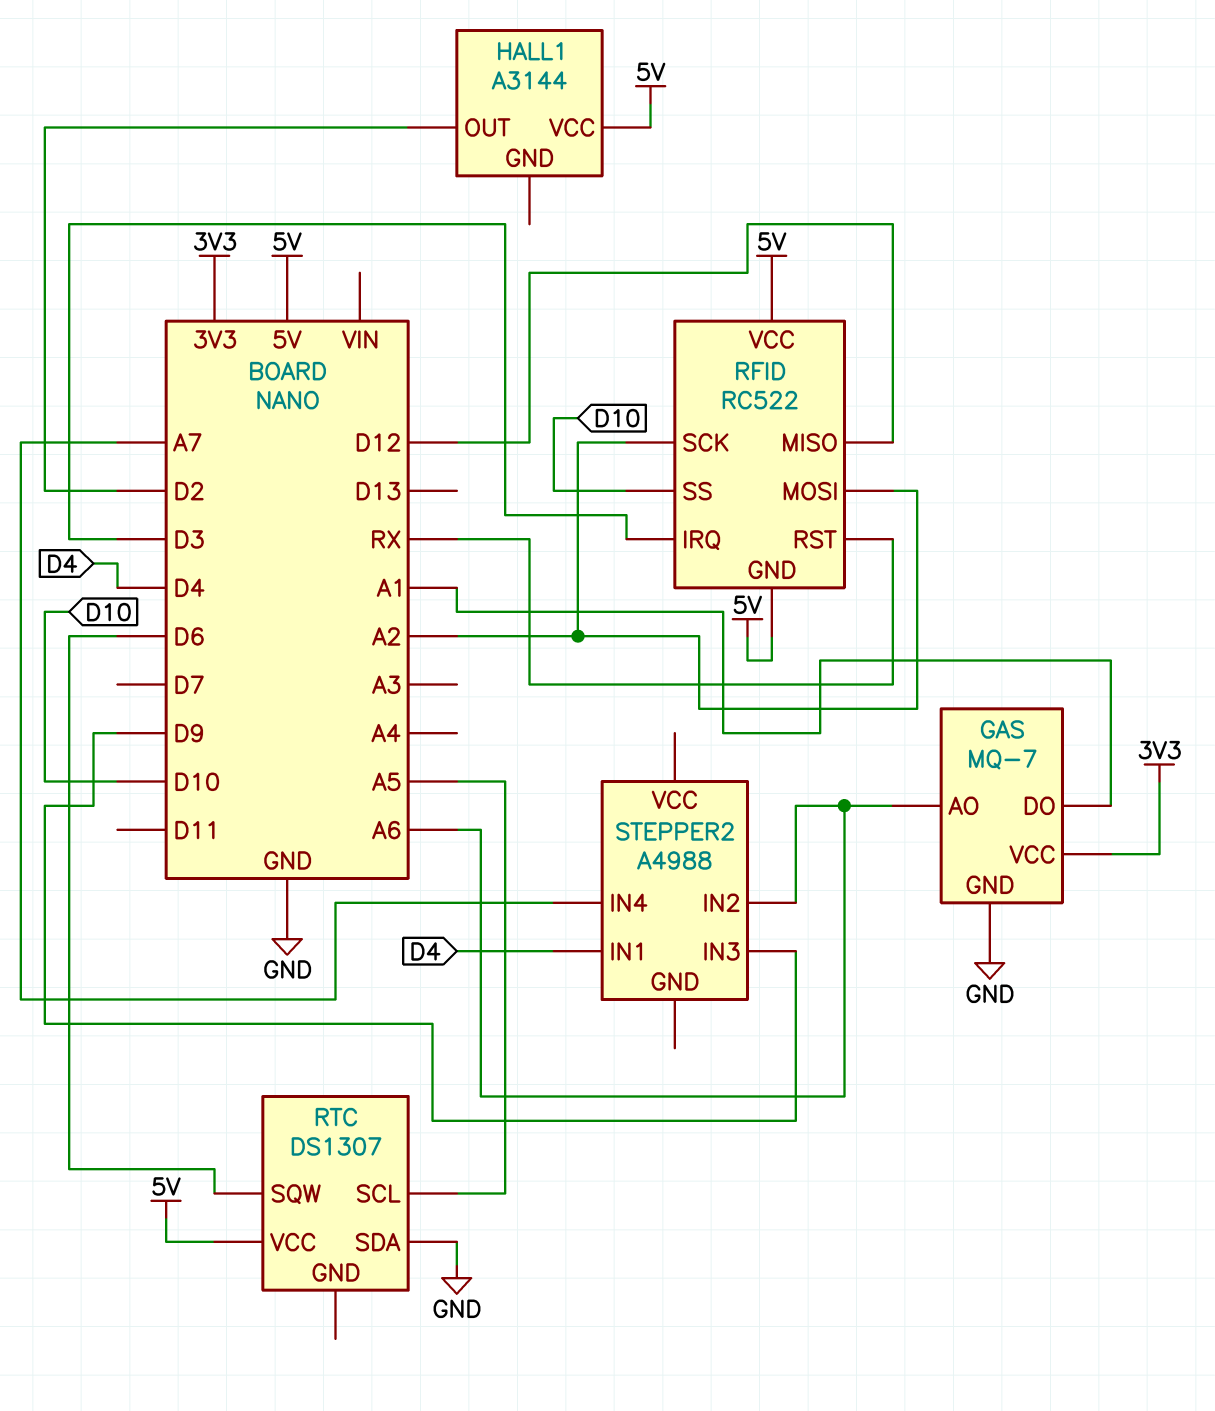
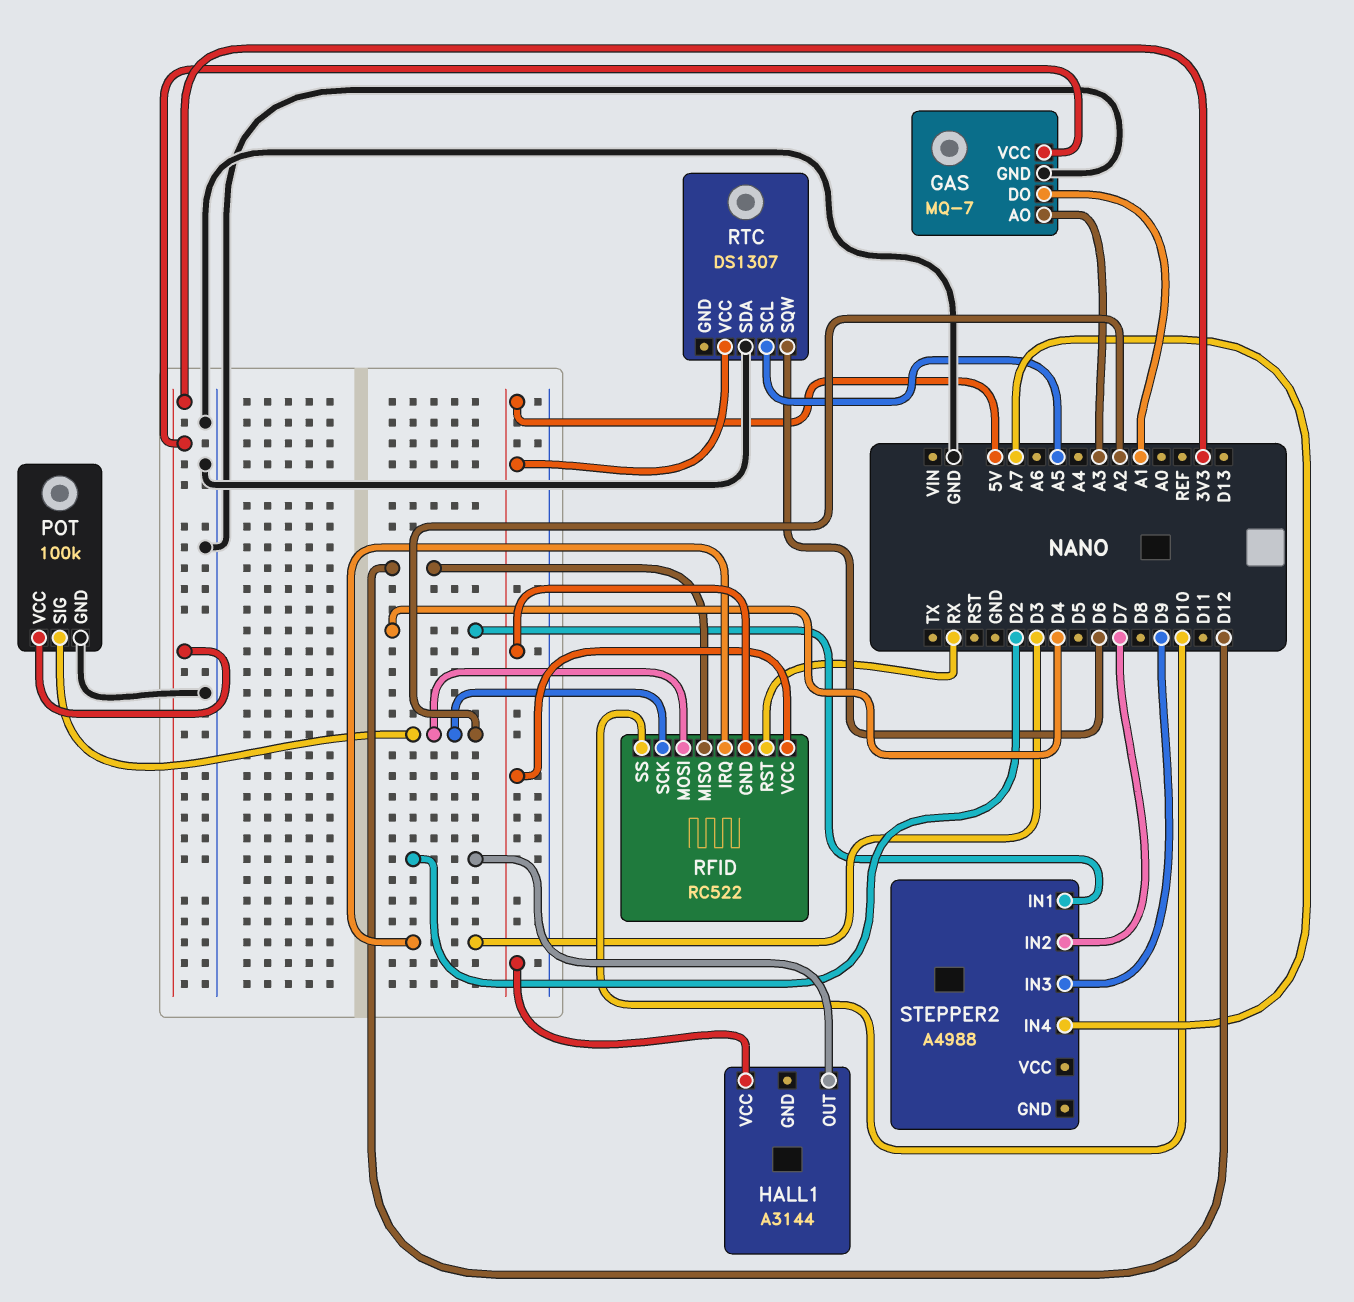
GAS pin AO: A6 -> A3
POT: none -> 100k
POT pin GND: none -> GND
POT pin SIG: none -> A2
POT pin VCC: none -> 3V3
STEPPER2 pin IN2: A6 -> D7

